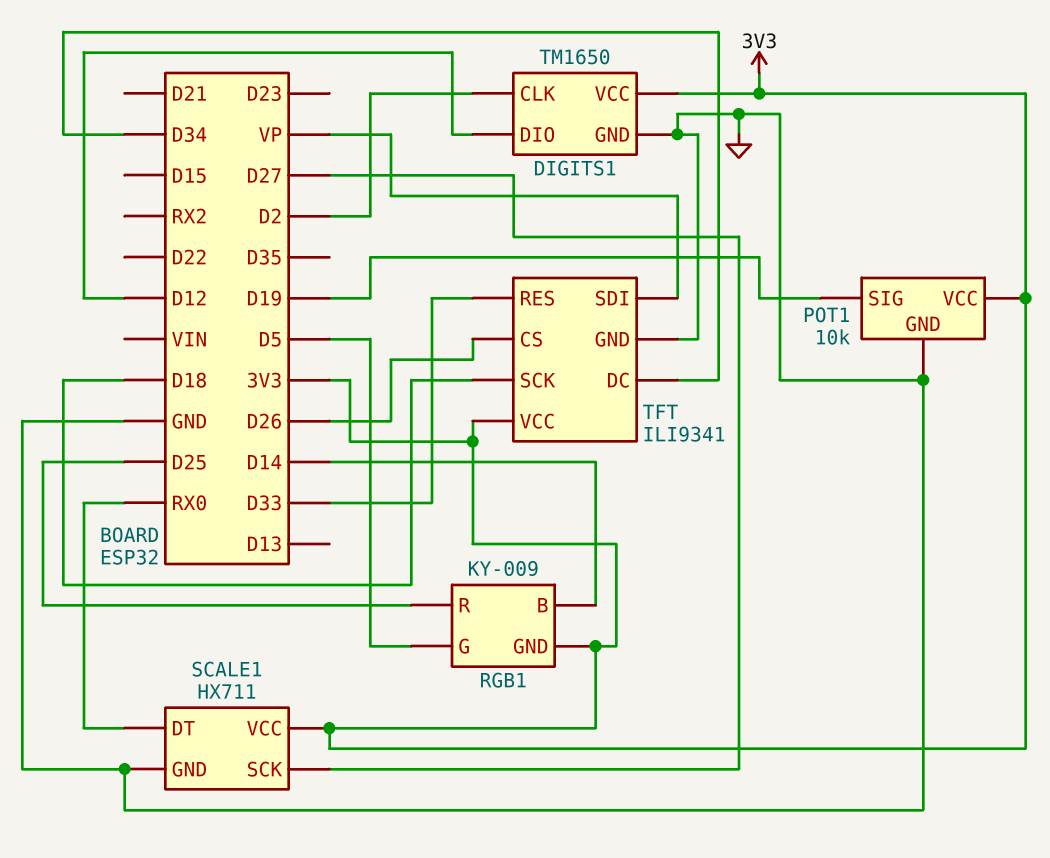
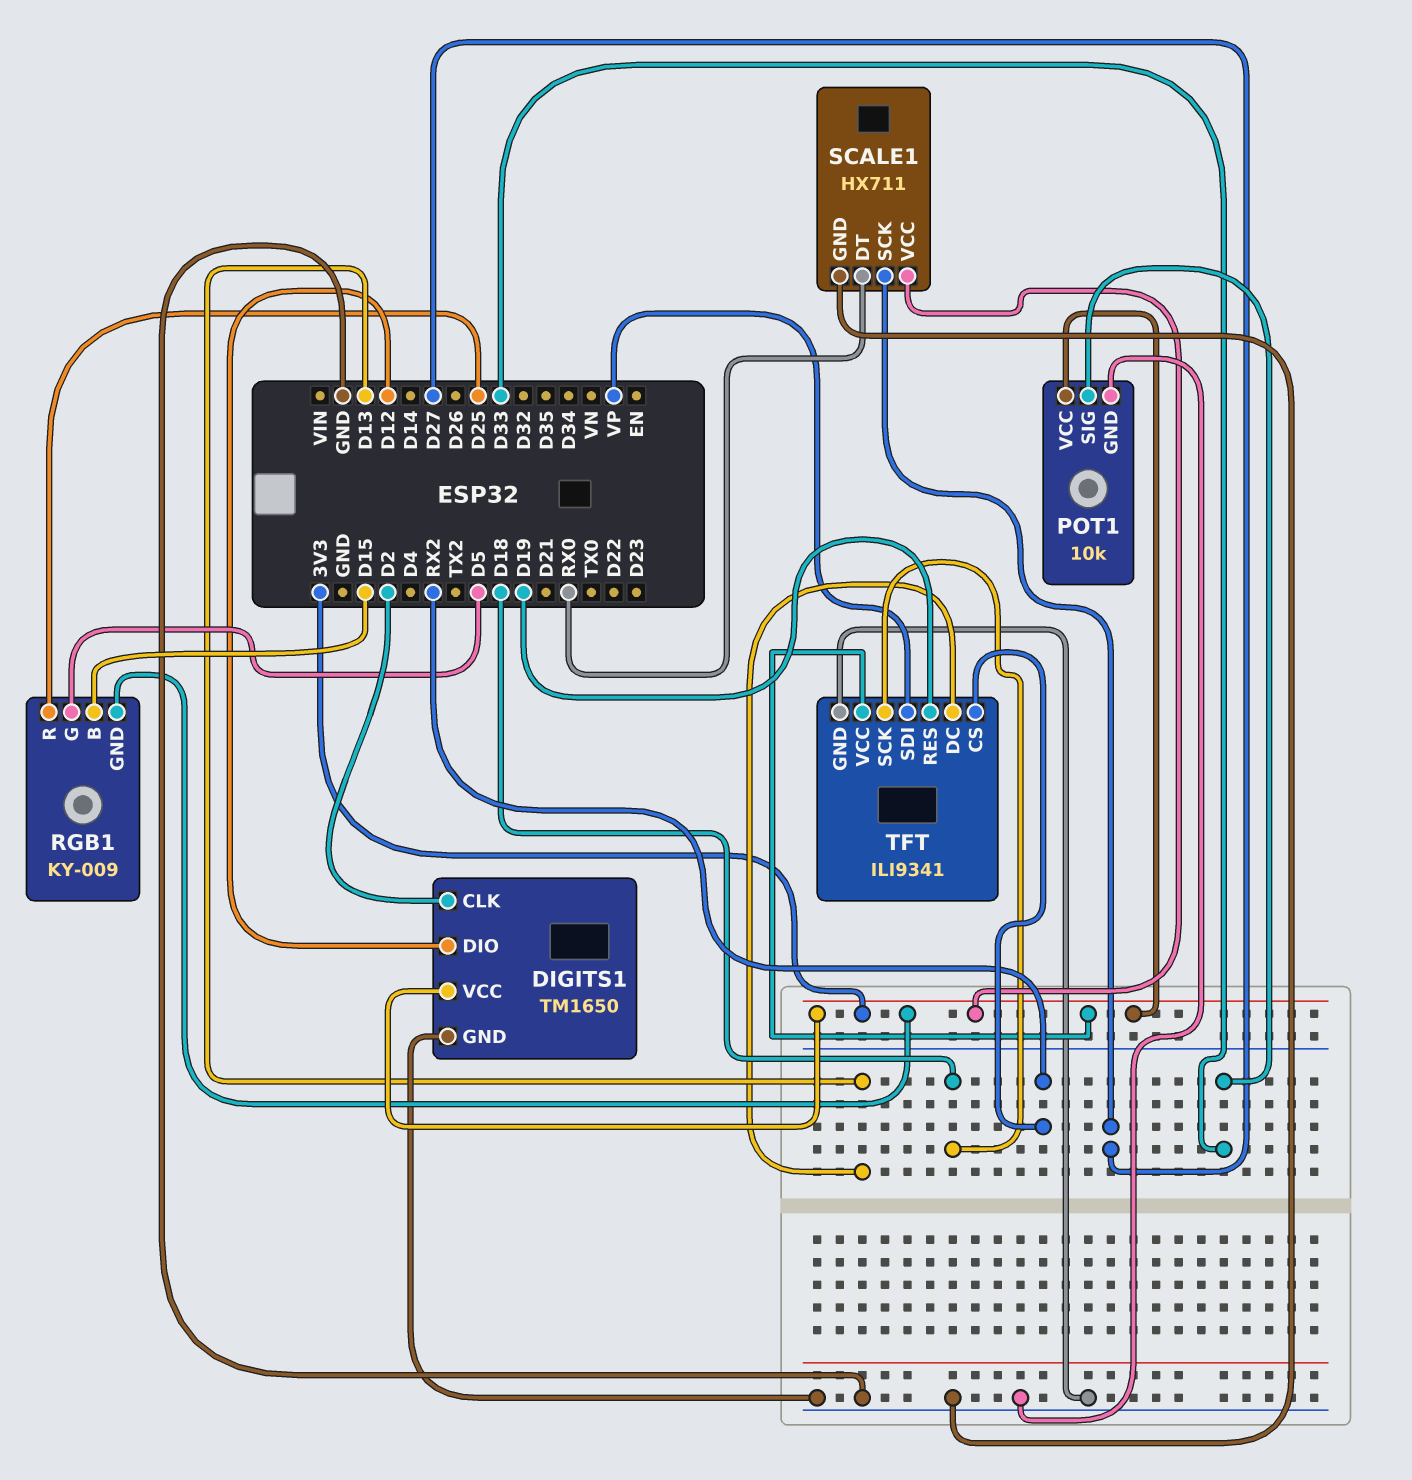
POT1 pin SIG: D19 -> D33
RGB1 pin B: D14 -> D15
TFT pin CS: D26 -> RX2
TFT pin DC: D34 -> D13
TFT pin RES: D33 -> D19

